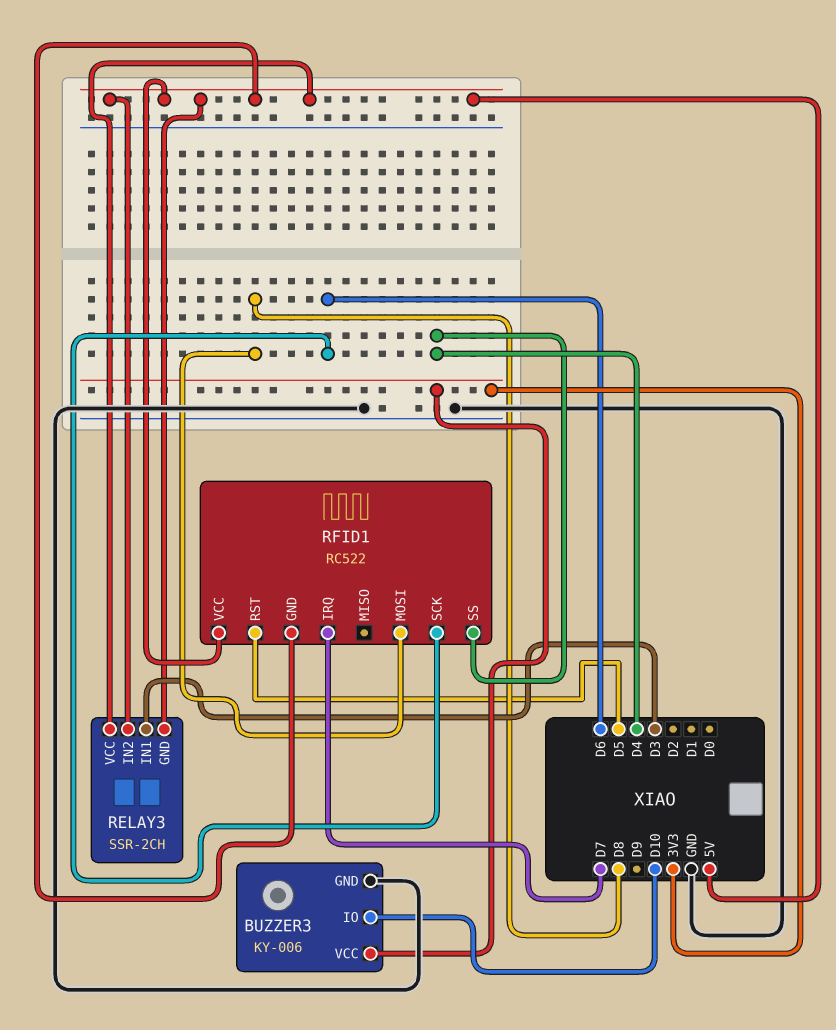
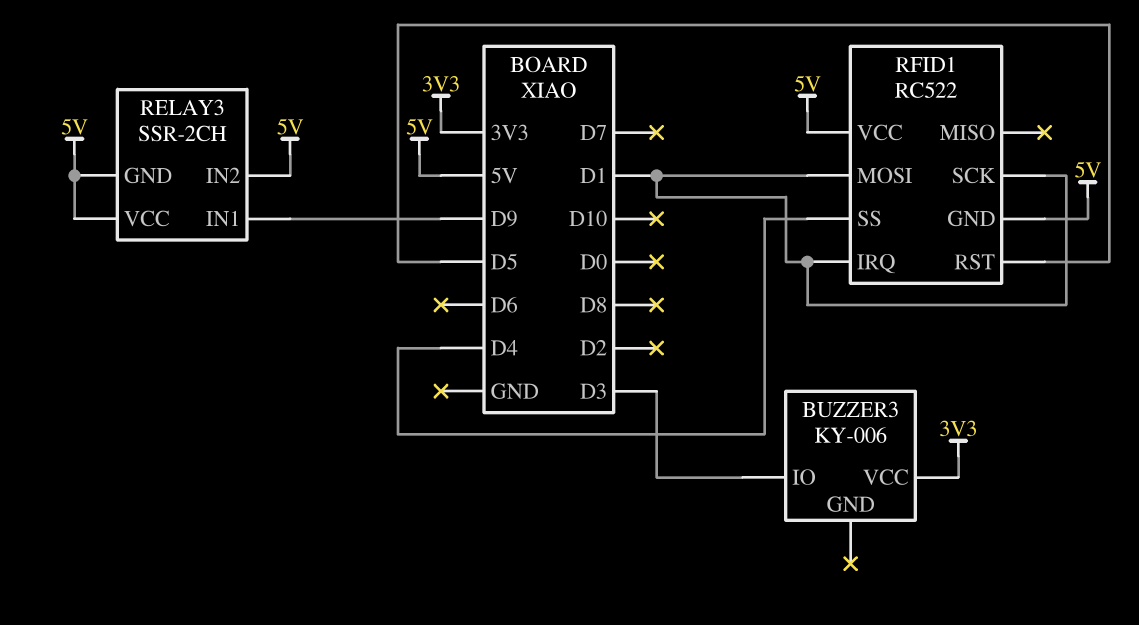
BUZZER3 pin GND: GND -> none
BUZZER3 pin IO: D10 -> D3
RELAY3 pin IN1: D3 -> D9
RFID1 pin IRQ: D7 -> D1
RFID1 pin MOSI: D8 -> D1
RFID1 pin SCK: D6 -> D1

